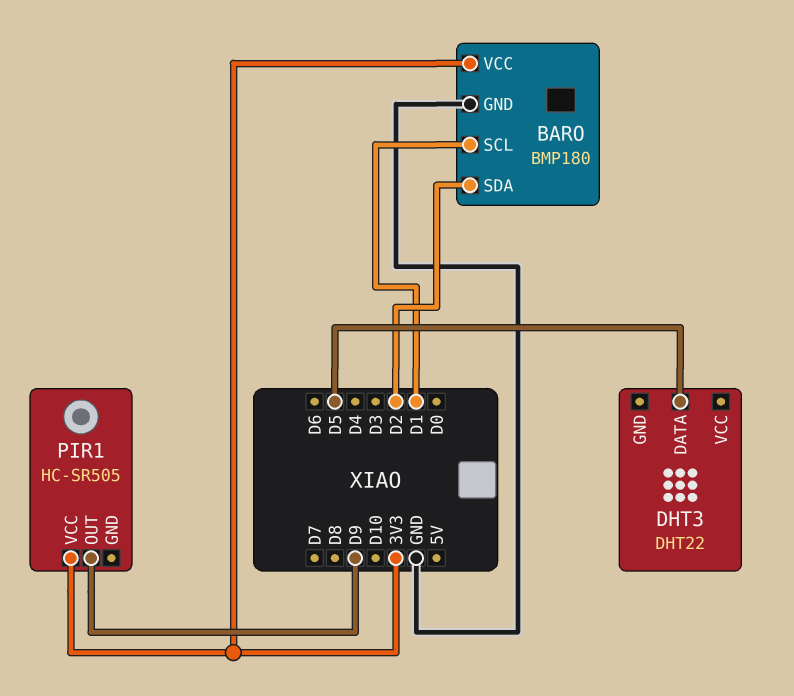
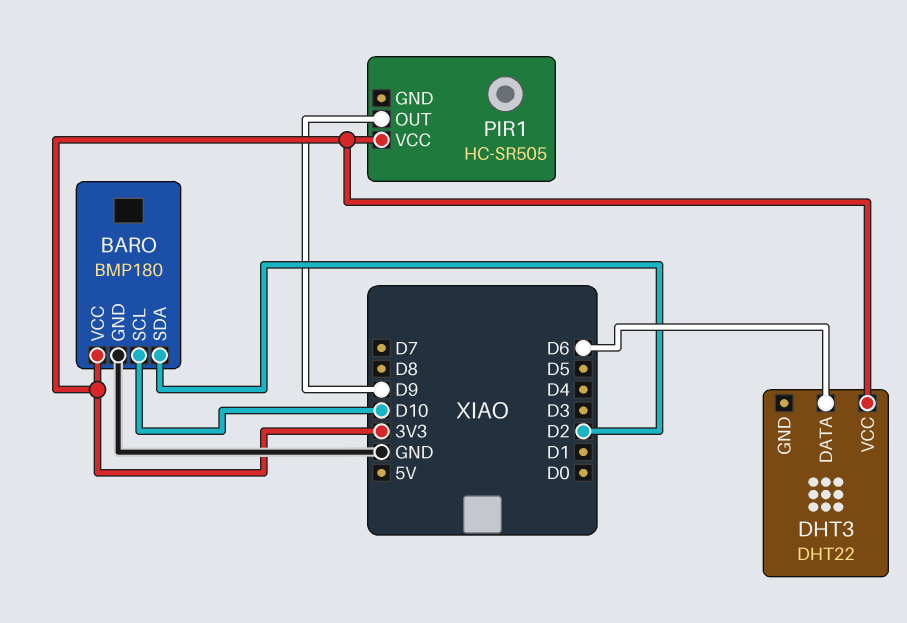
BARO pin SCL: D1 -> D10
DHT3 pin DATA: D5 -> D6
DHT3 pin VCC: none -> 3V3

